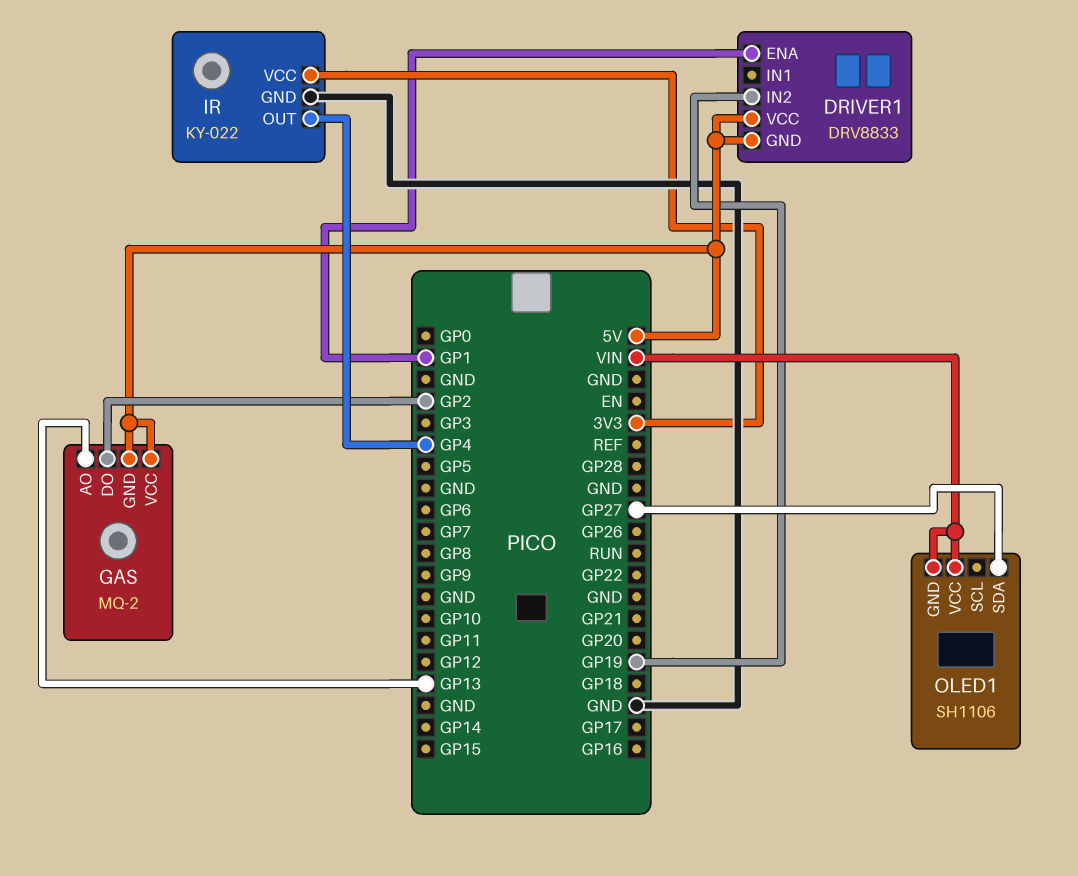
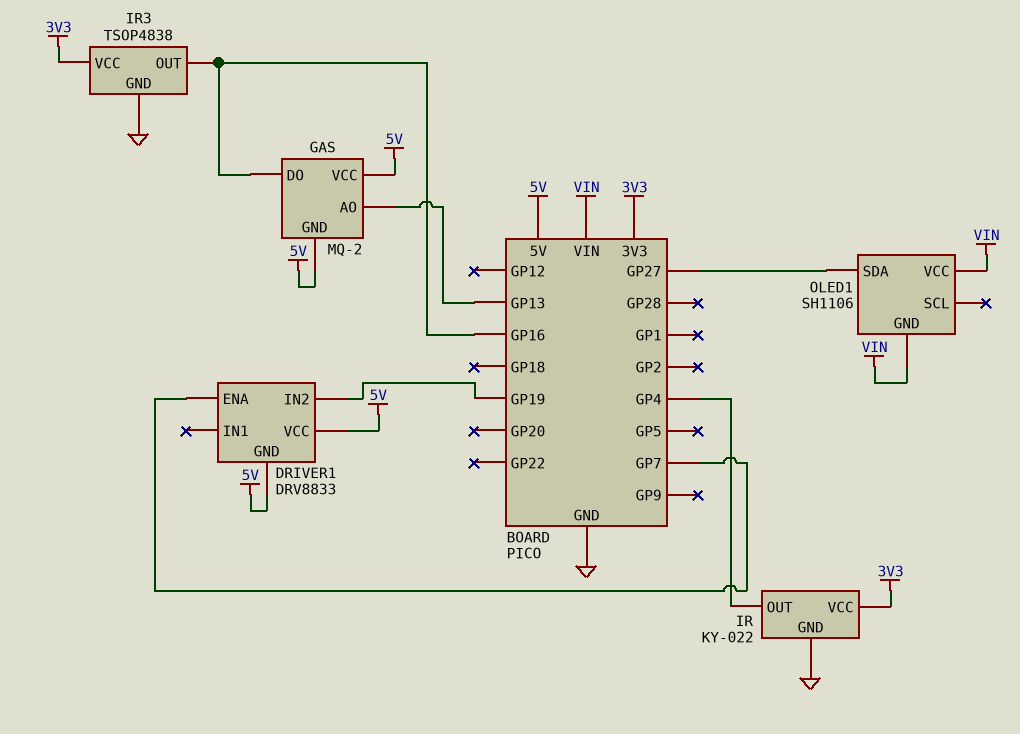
DRIVER1 pin ENA: GP1 -> GP7
GAS pin DO: GP2 -> GP16
IR3: none -> TSOP4838
IR3 pin GND: none -> GND
IR3 pin OUT: none -> GP16
IR3 pin VCC: none -> 3V3

